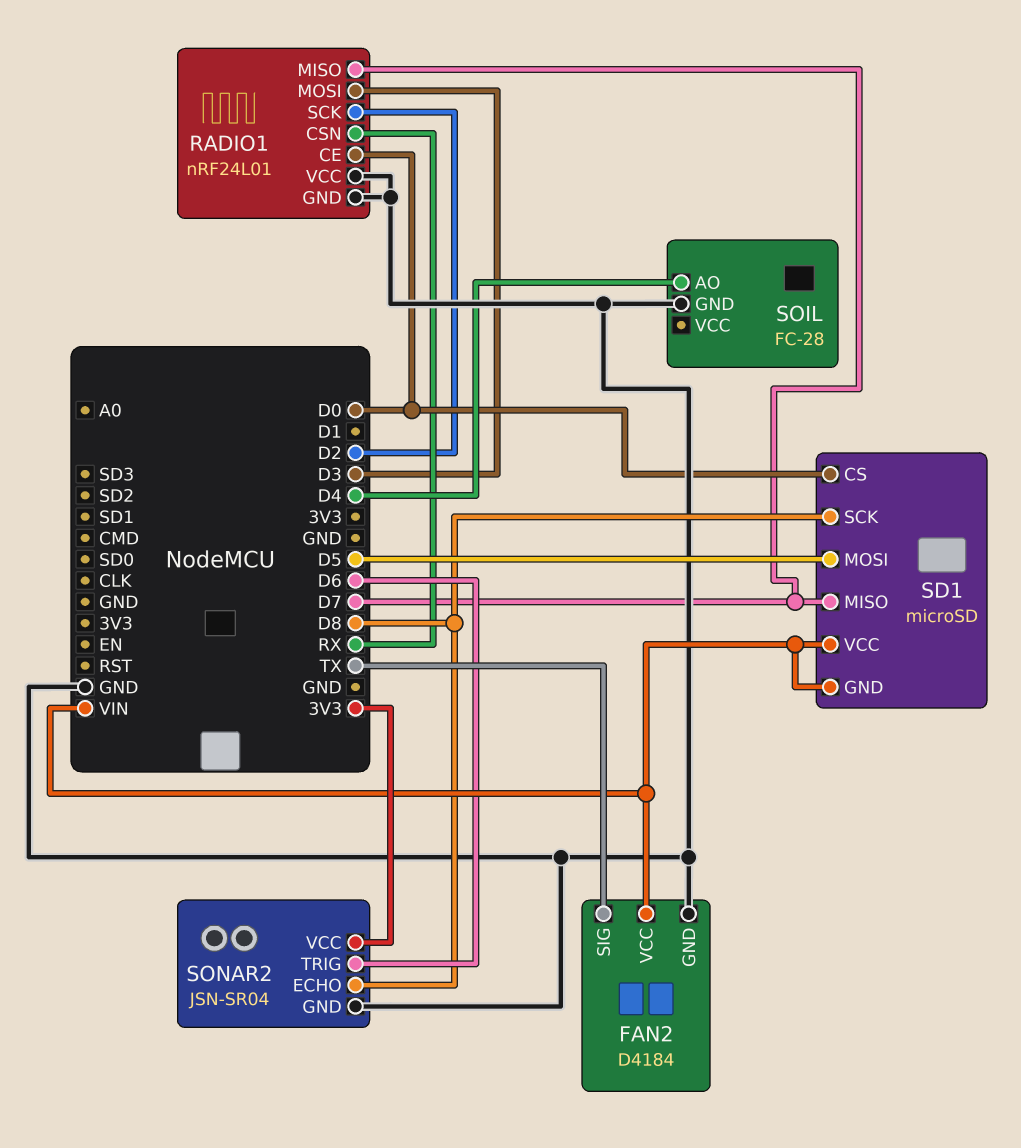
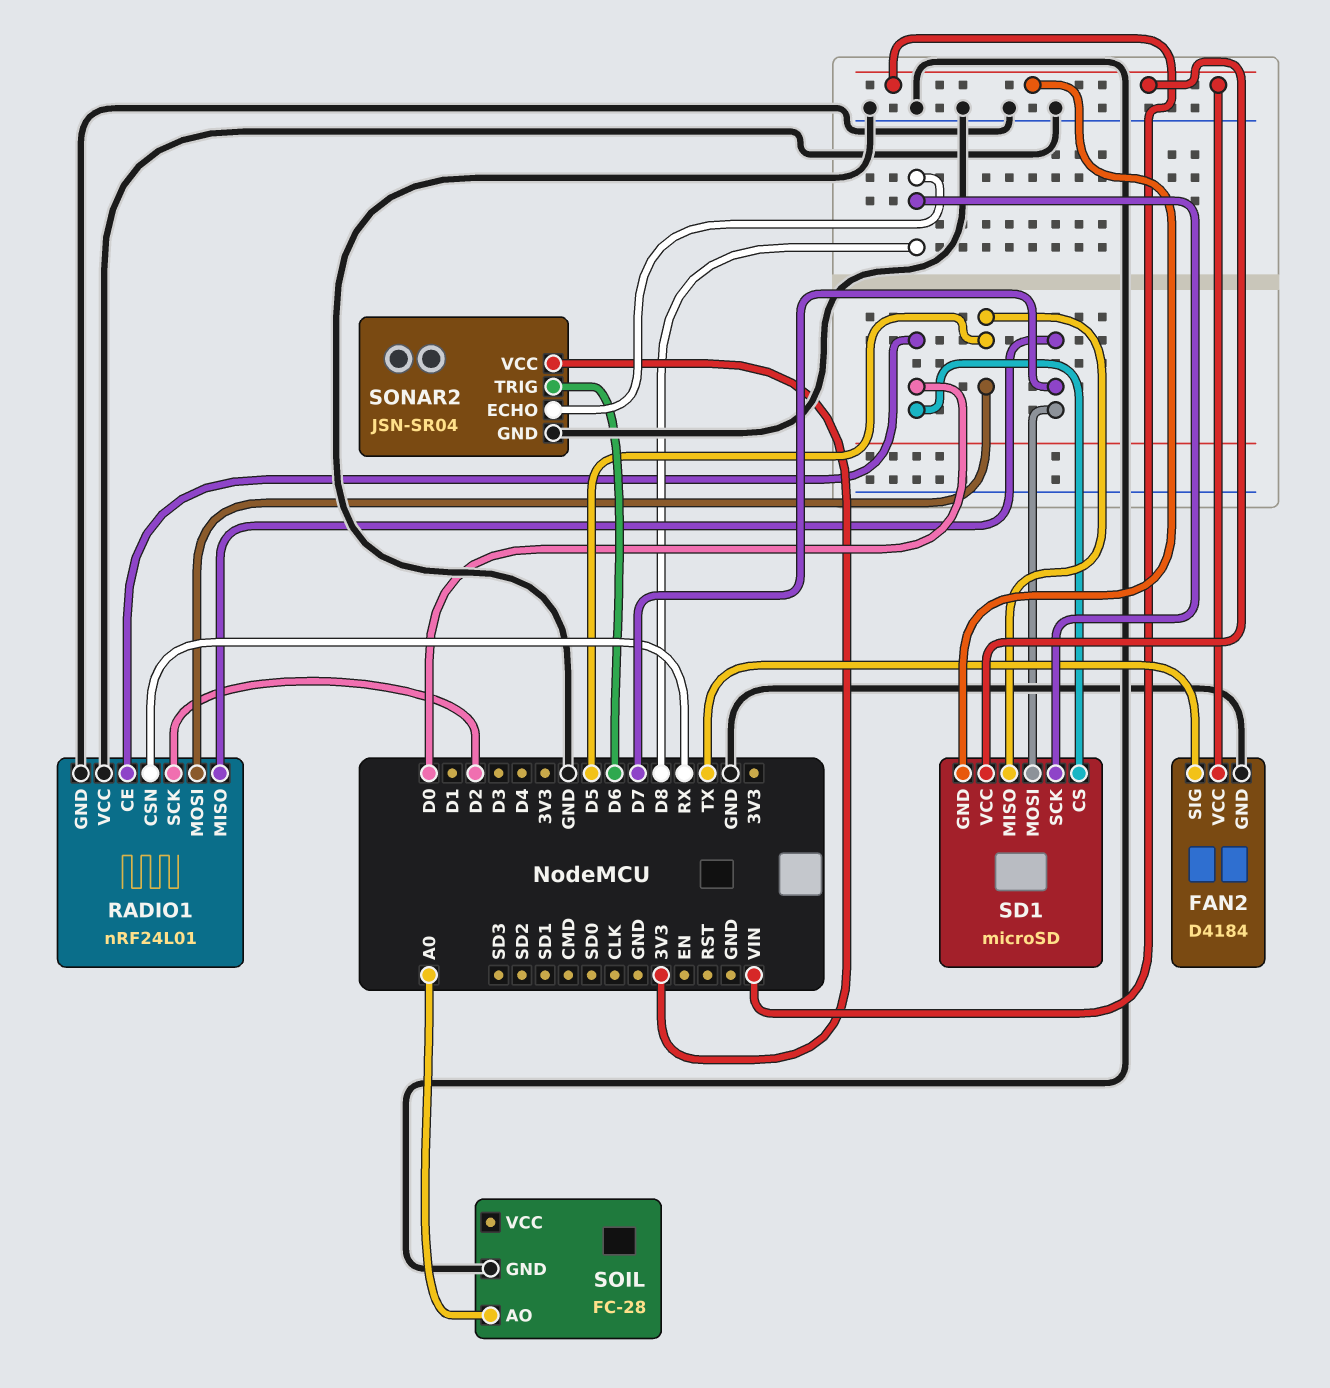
RADIO1 pin MOSI: D3 -> D5
SD1 pin MISO: D7 -> D5
SD1 pin MOSI: D5 -> D7
SOIL pin AO: D4 -> A0

